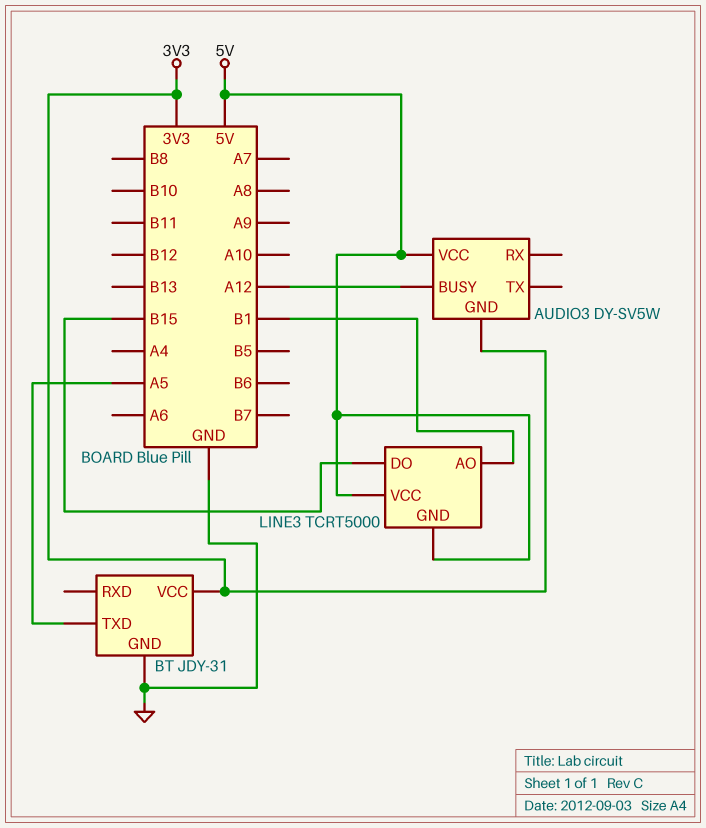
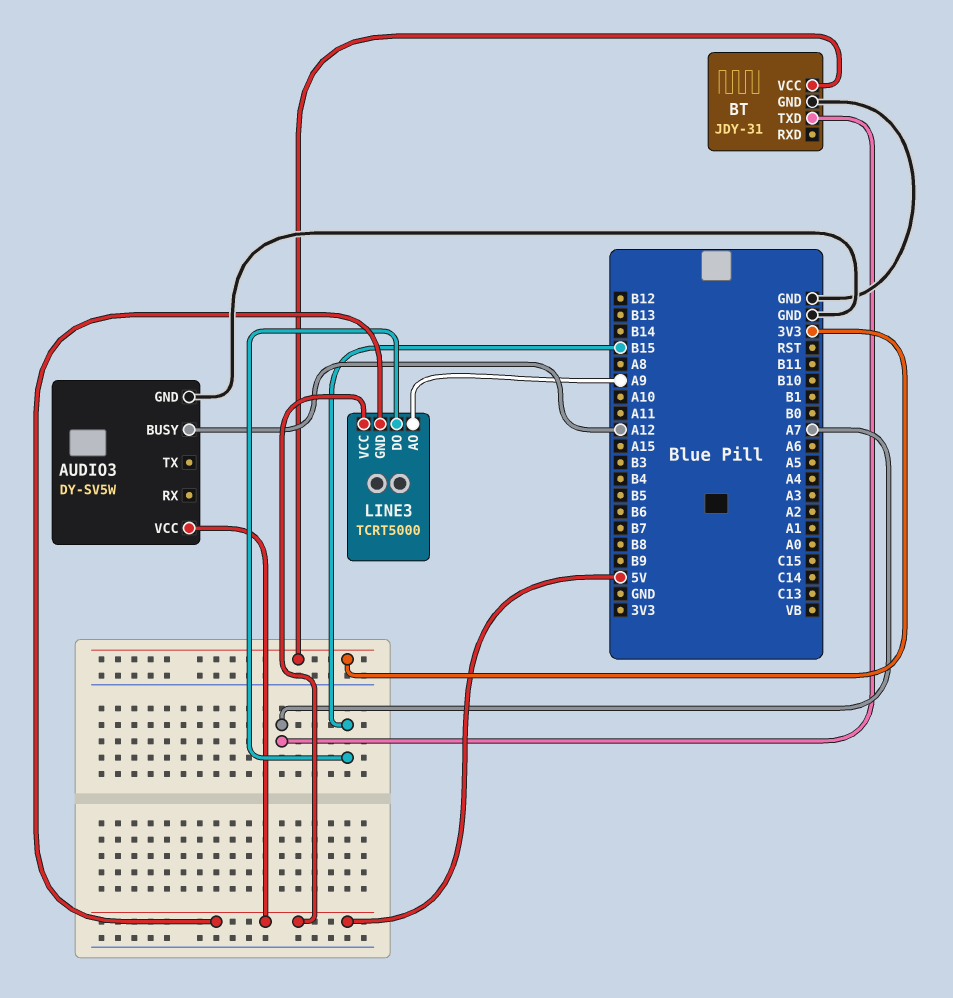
AUDIO3 pin GND: 3V3 -> GND
BT pin TXD: A5 -> A7
LINE3 pin AO: B1 -> A9

